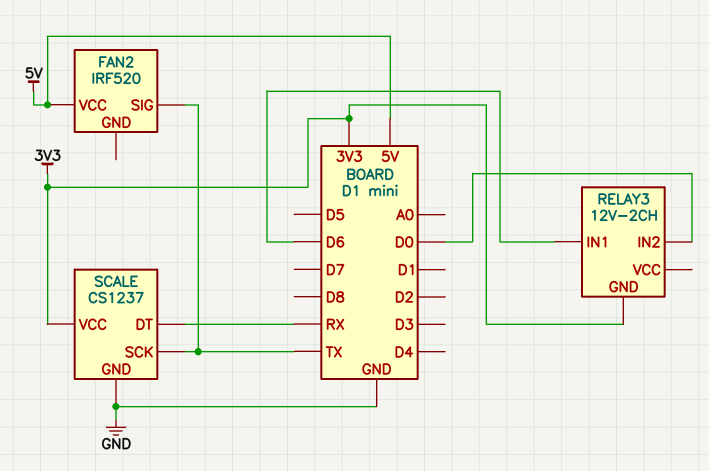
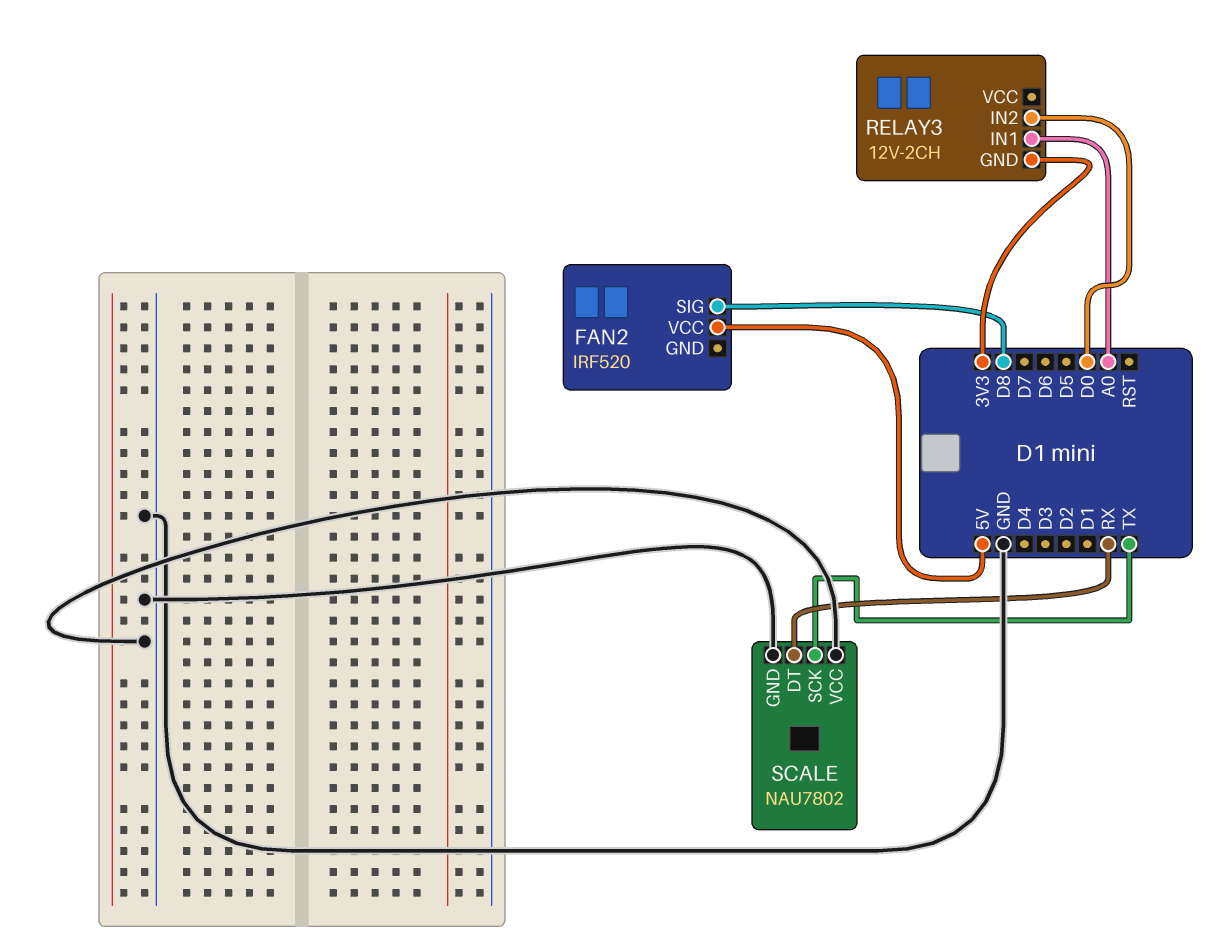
FAN2 pin SIG: TX -> D8
RELAY3 pin IN1: D6 -> A0
SCALE: CS1237 -> NAU7802
SCALE pin VCC: 3V3 -> GND

